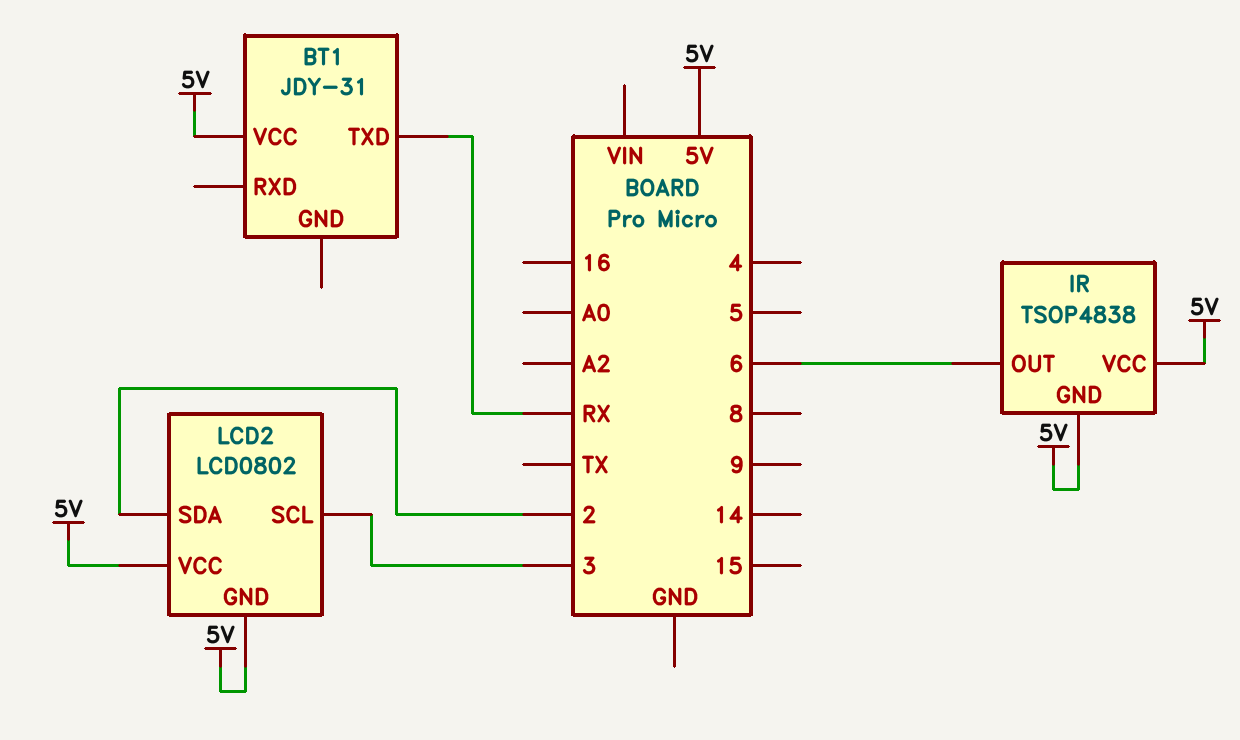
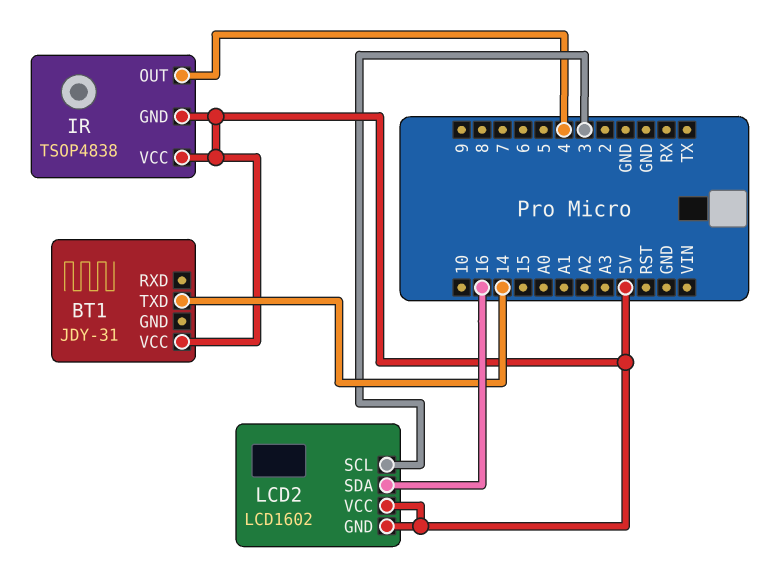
BT1 pin TXD: RX -> 14
IR pin OUT: 6 -> 4
LCD2: LCD0802 -> LCD1602
LCD2 pin SDA: 2 -> 16

